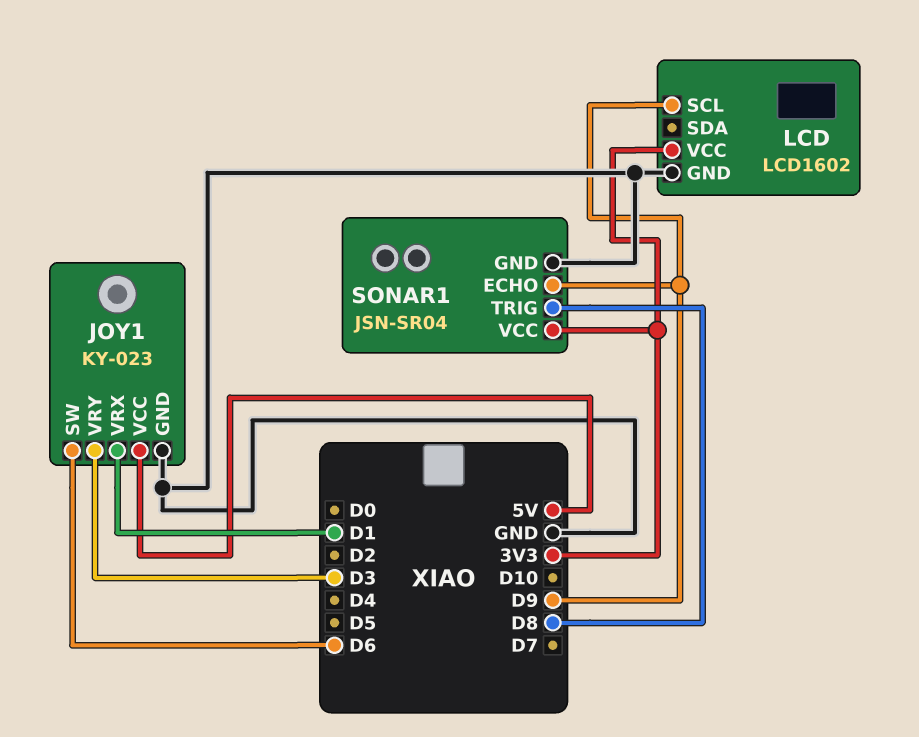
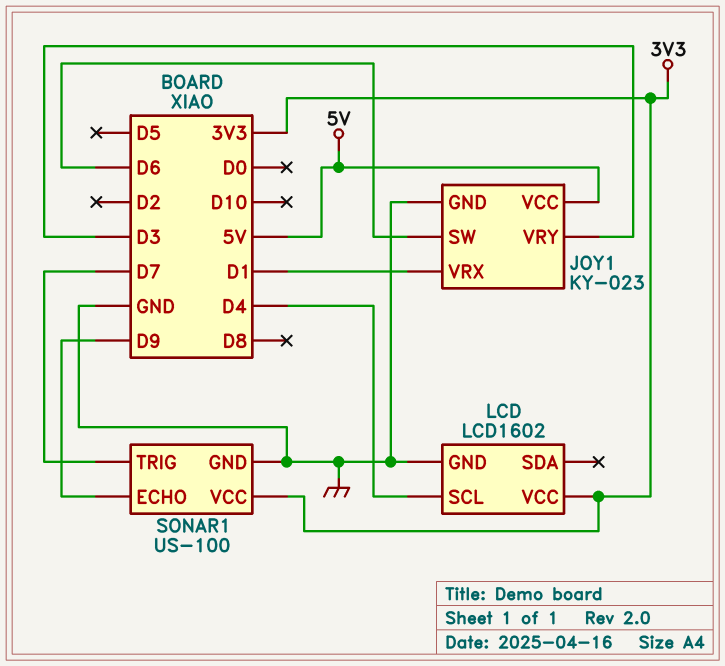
LCD pin SCL: D9 -> D4
SONAR1: JSN-SR04 -> US-100
SONAR1 pin TRIG: D8 -> D7

